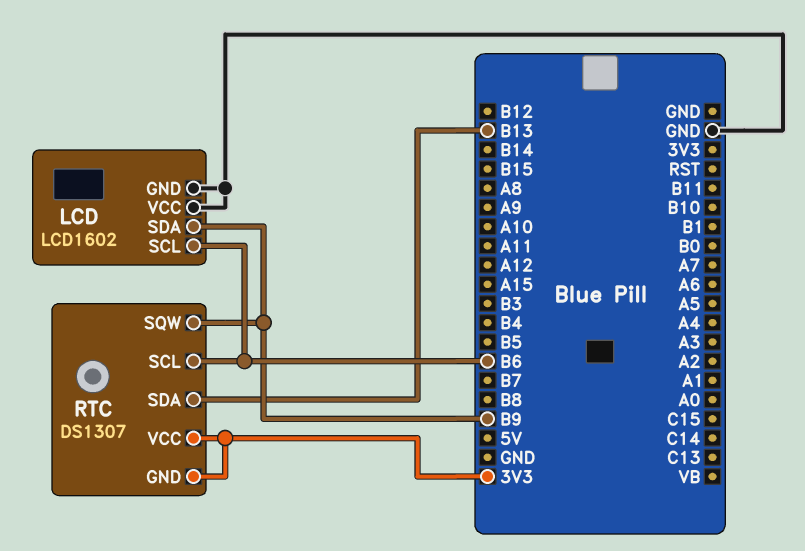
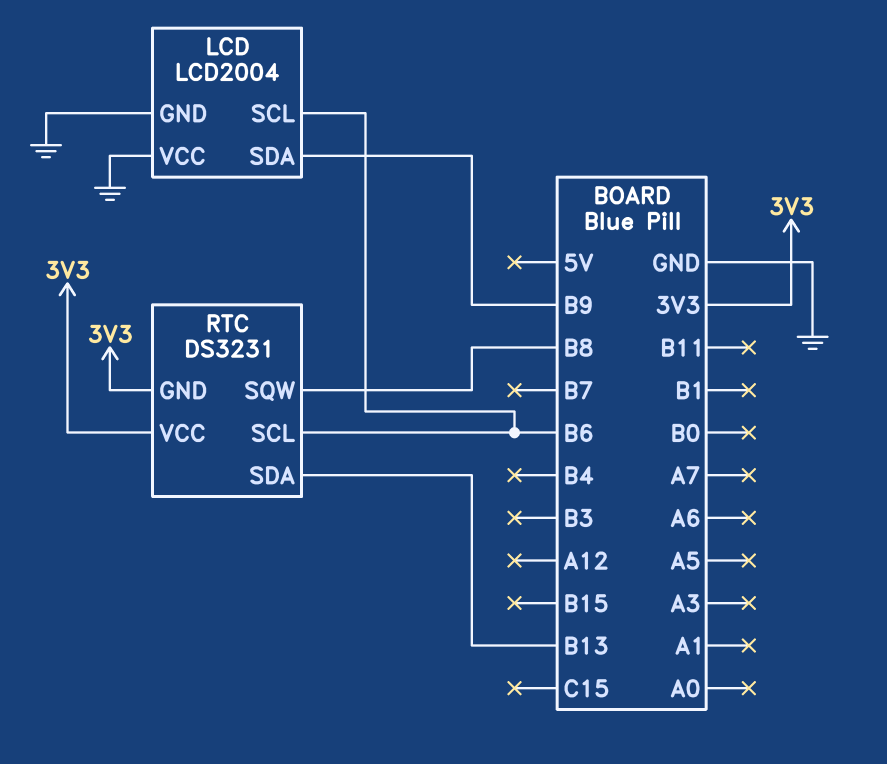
LCD: LCD1602 -> LCD2004
RTC: DS1307 -> DS3231
RTC pin SQW: B9 -> B8

